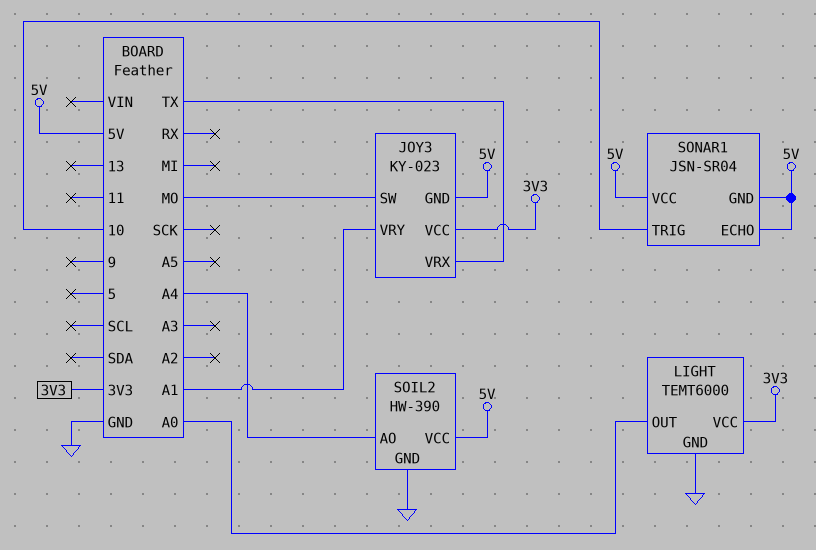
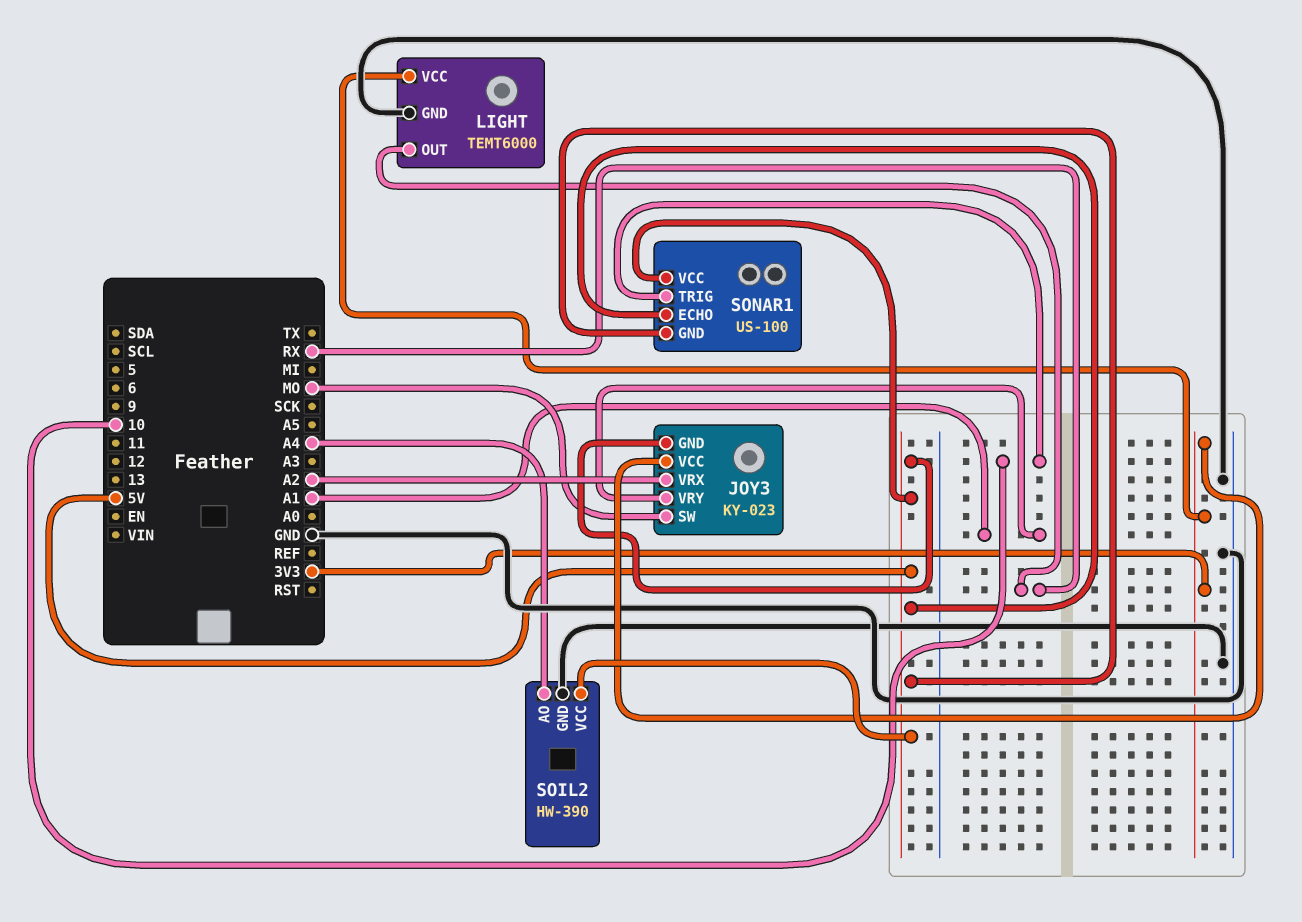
JOY3 pin VRX: TX -> A2
LIGHT pin OUT: A0 -> RX
SONAR1: JSN-SR04 -> US-100

